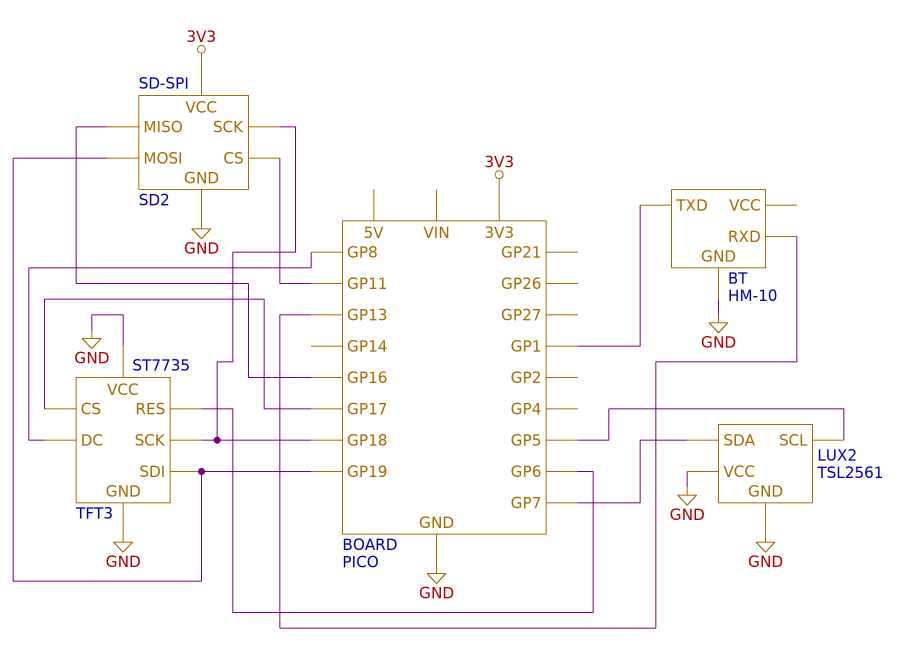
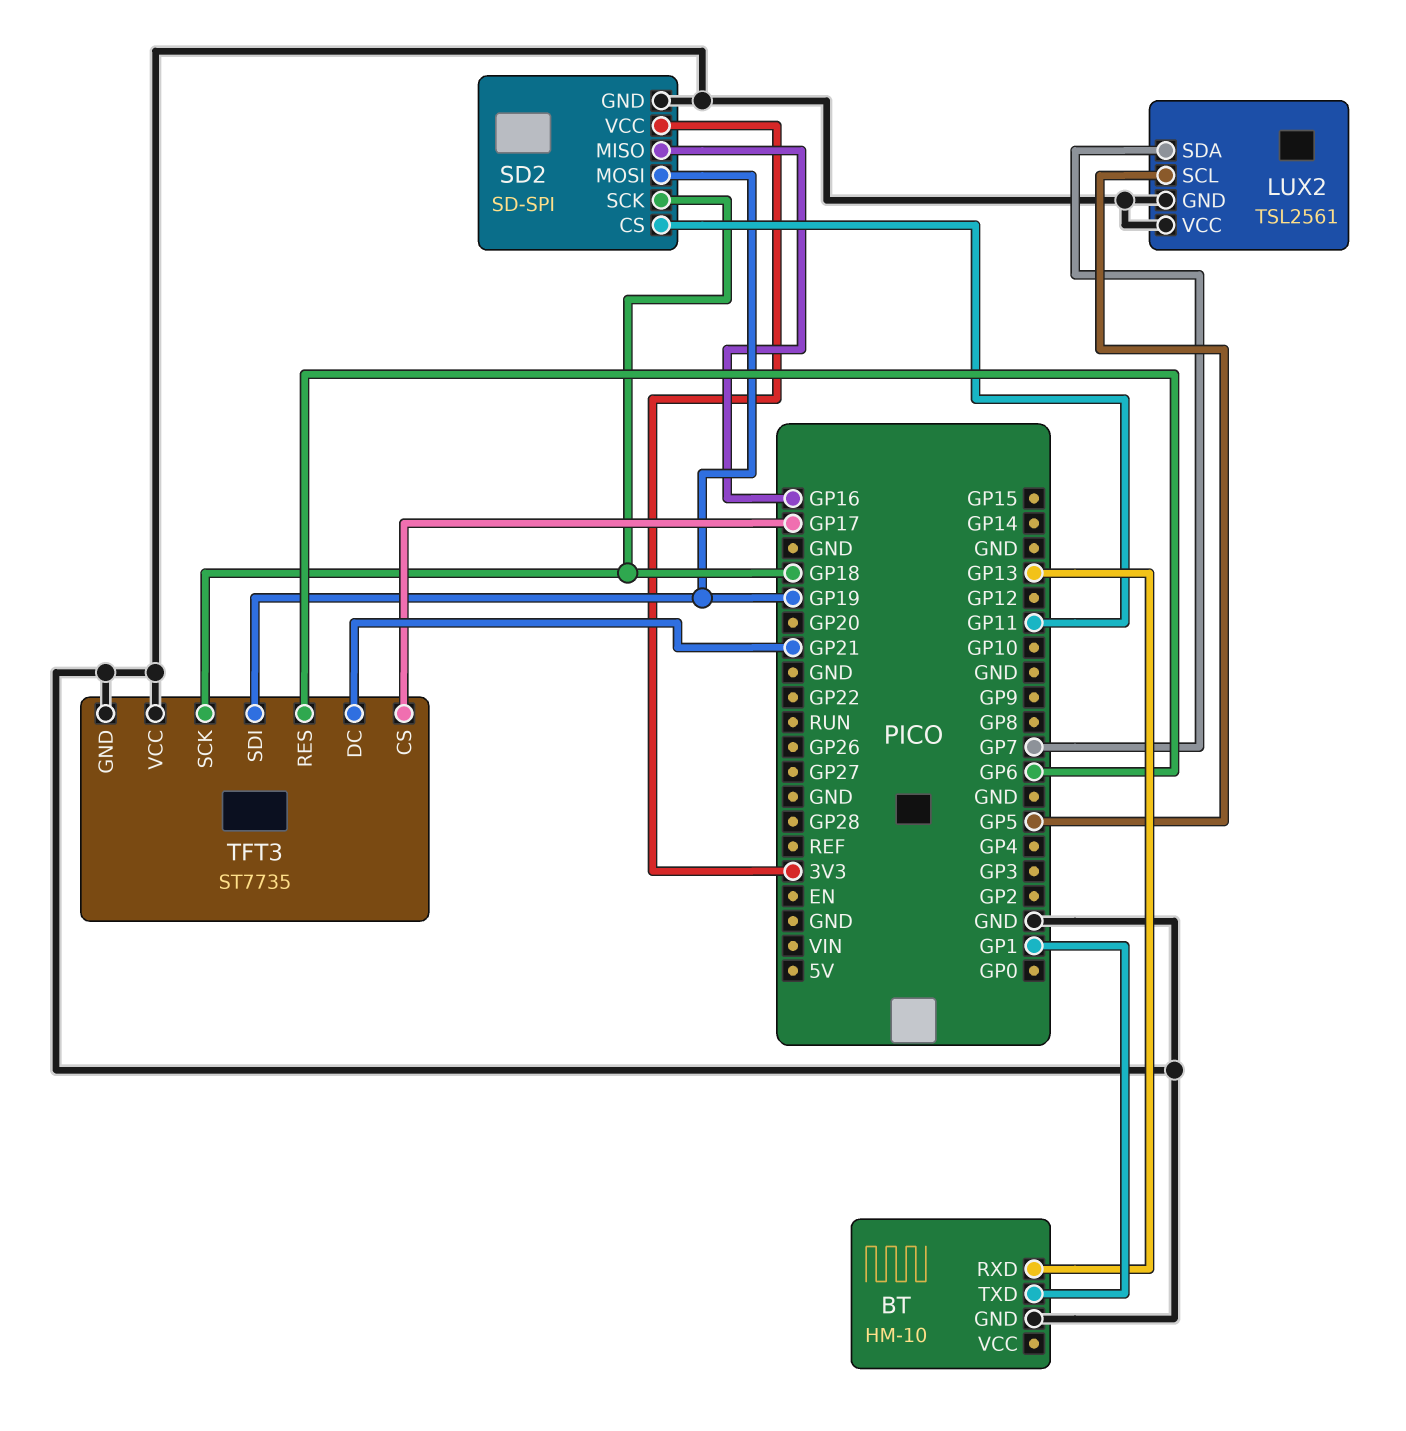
TFT3 pin DC: GP8 -> GP21

